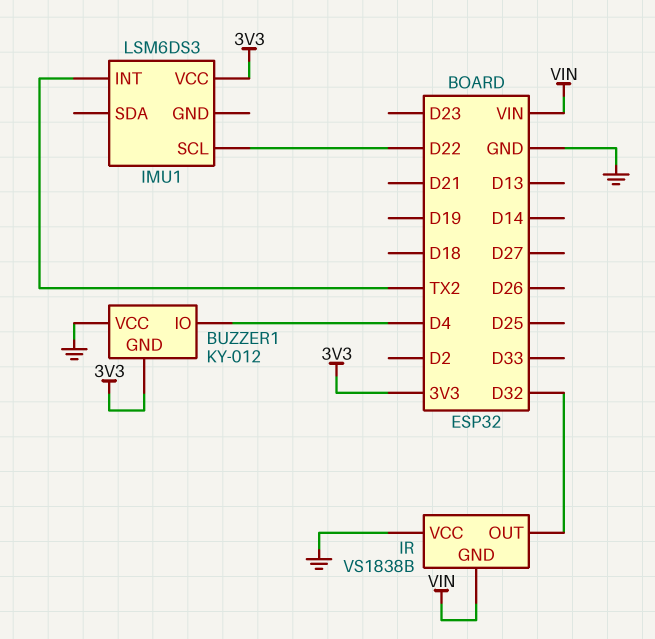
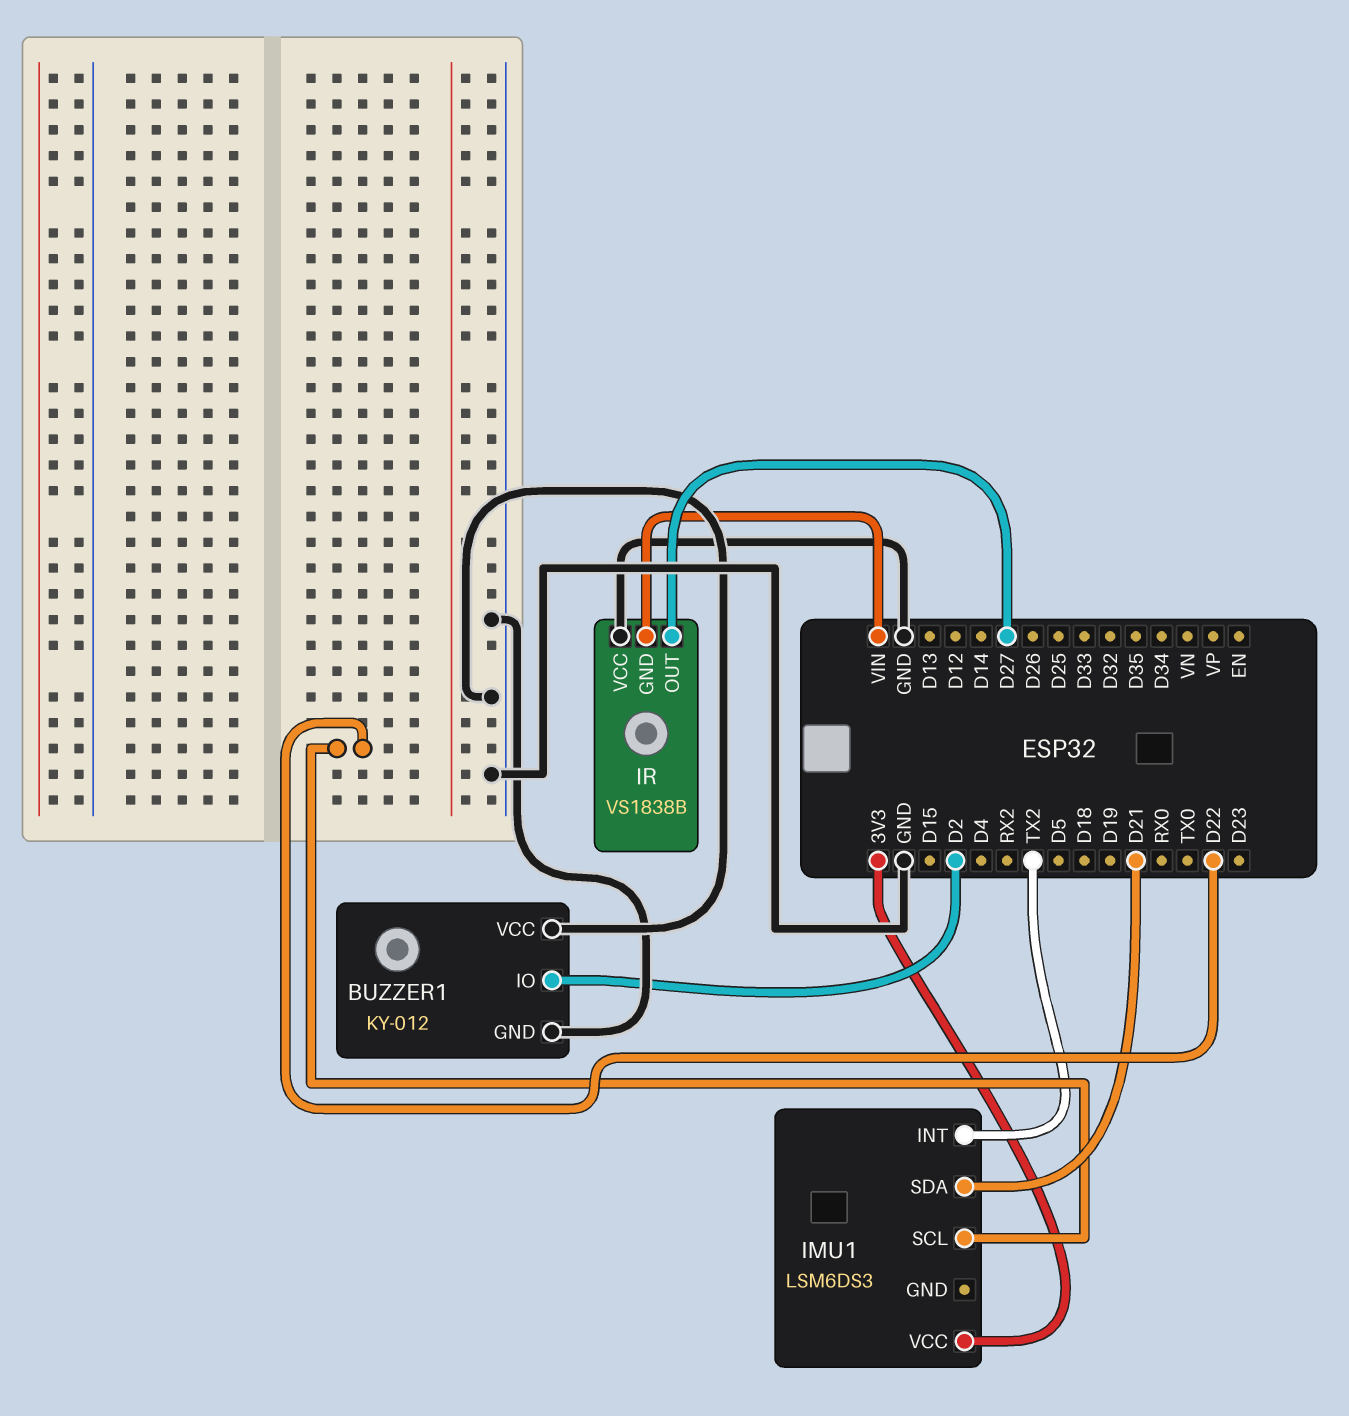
BUZZER1 pin GND: 3V3 -> GND
BUZZER1 pin IO: D4 -> D2
IMU1 pin SDA: none -> D21
IR pin OUT: D32 -> D27

